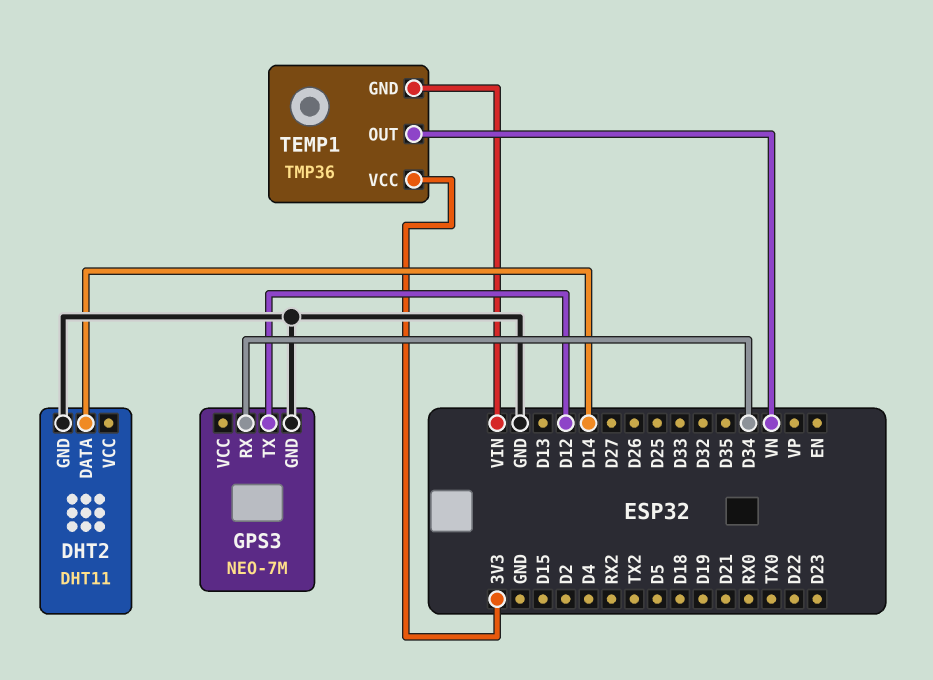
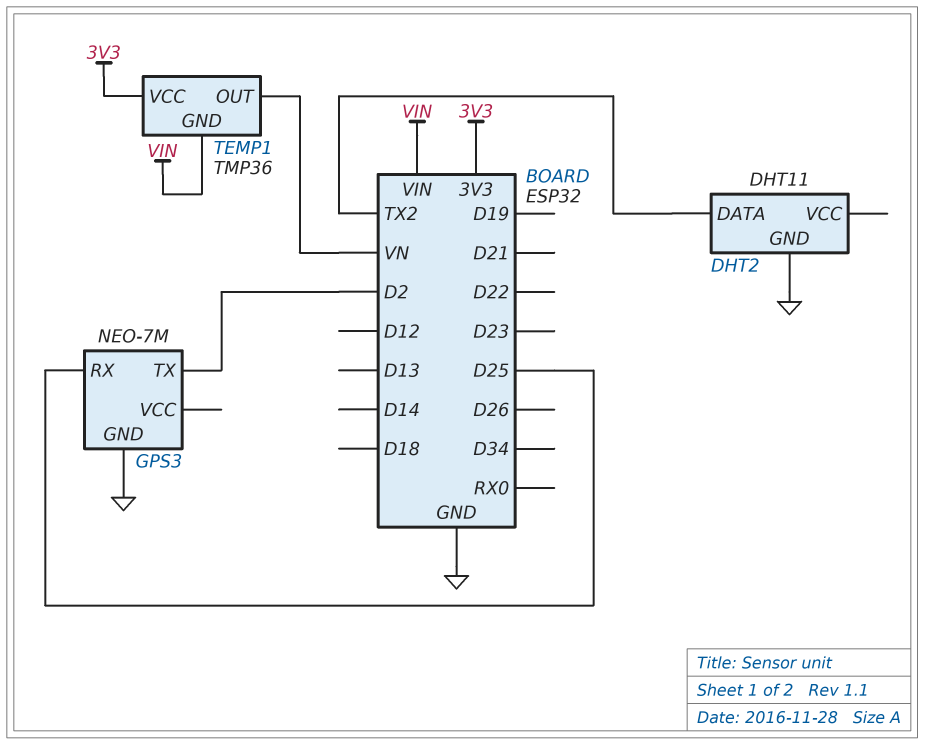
DHT2 pin DATA: D14 -> TX2
GPS3 pin RX: D34 -> D25
GPS3 pin TX: D12 -> D2

